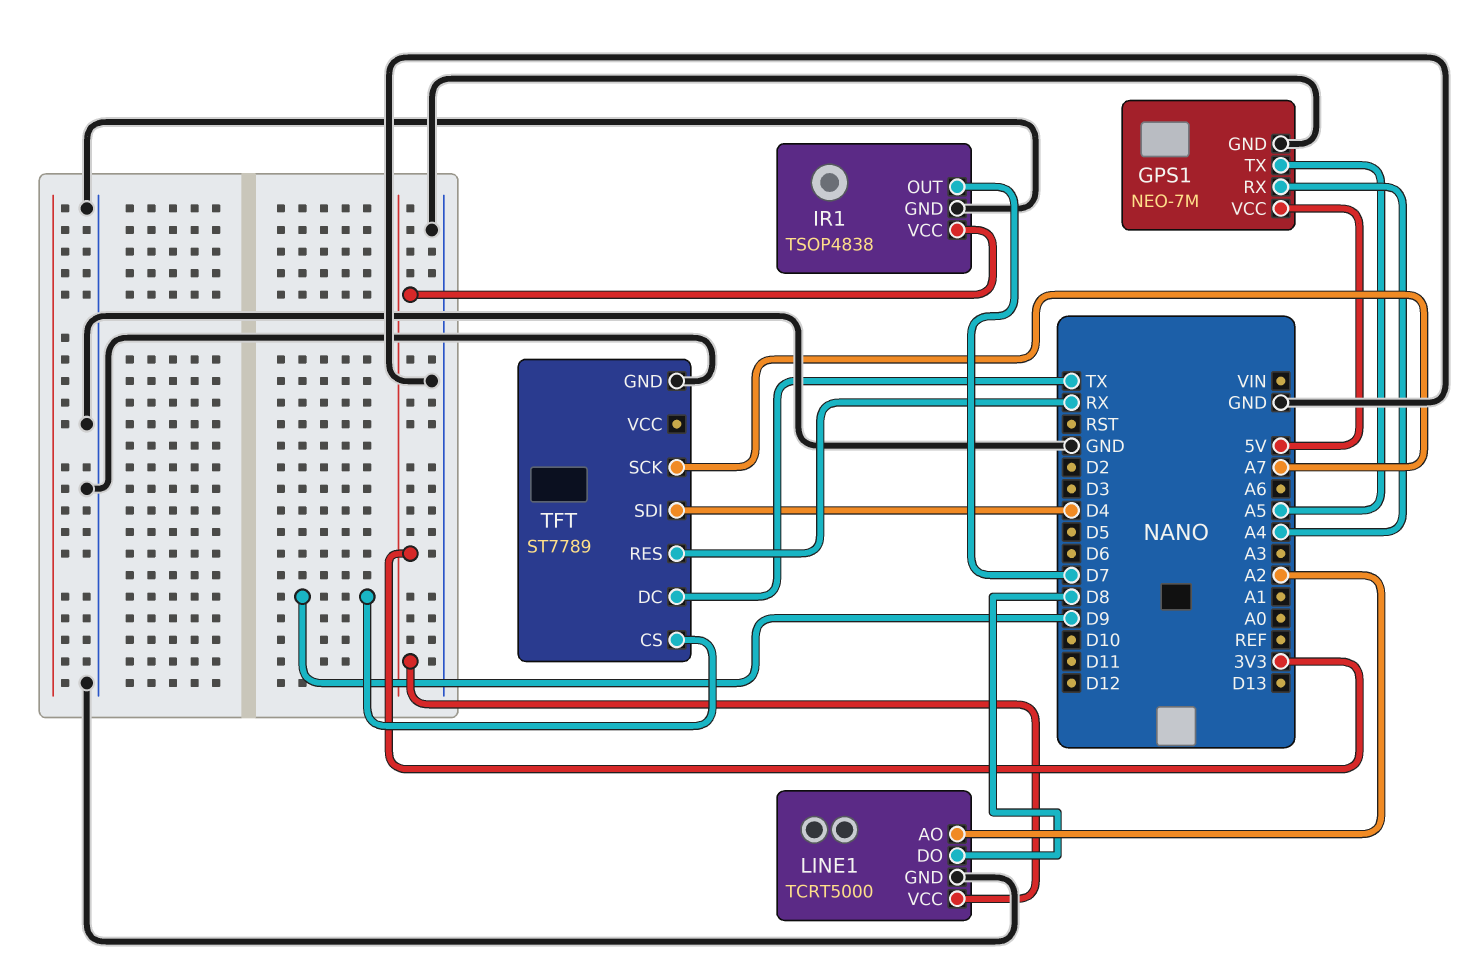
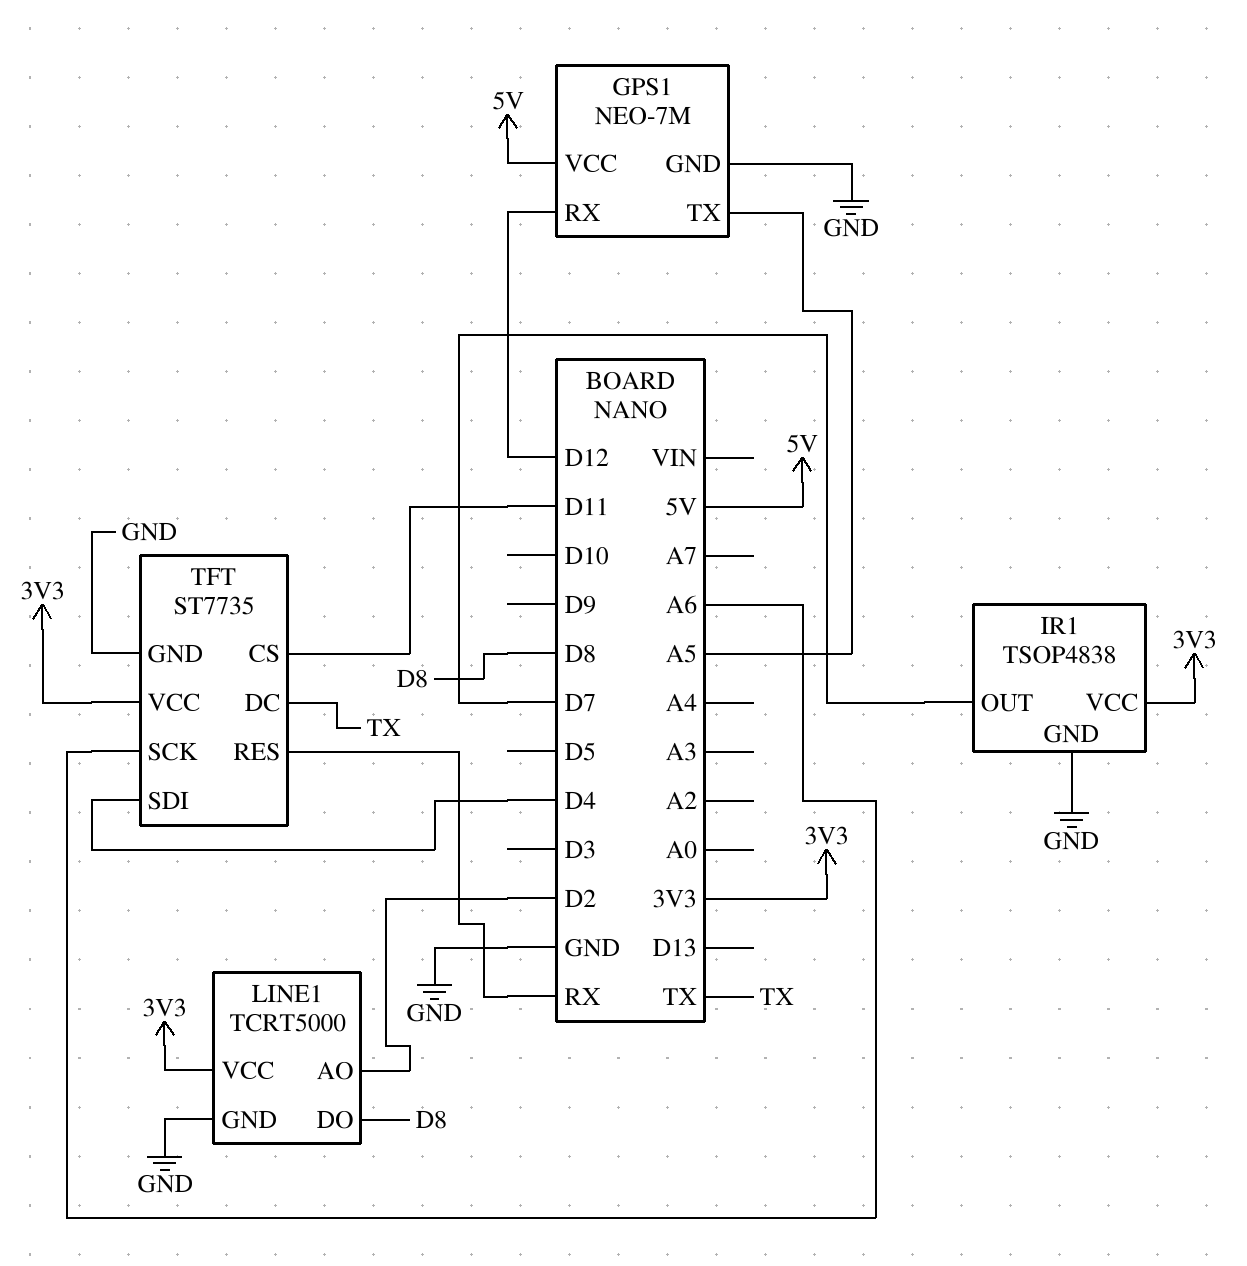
GPS1 pin RX: A4 -> D12
LINE1 pin AO: A2 -> D2
TFT: ST7789 -> ST7735
TFT pin CS: D9 -> D11
TFT pin SCK: A7 -> A6
TFT pin VCC: none -> 3V3

